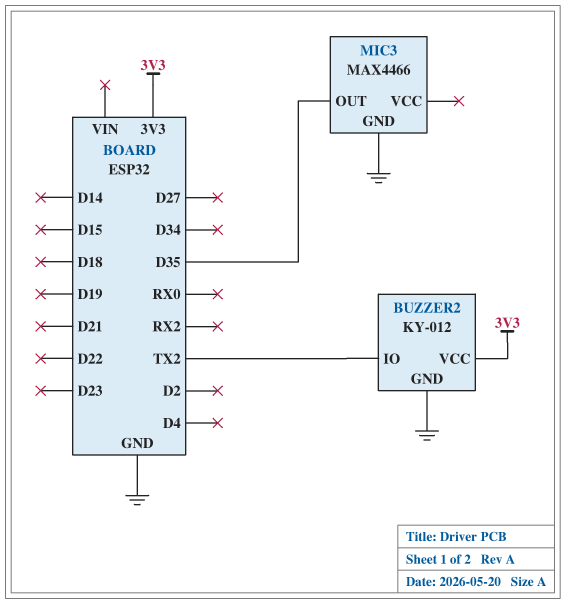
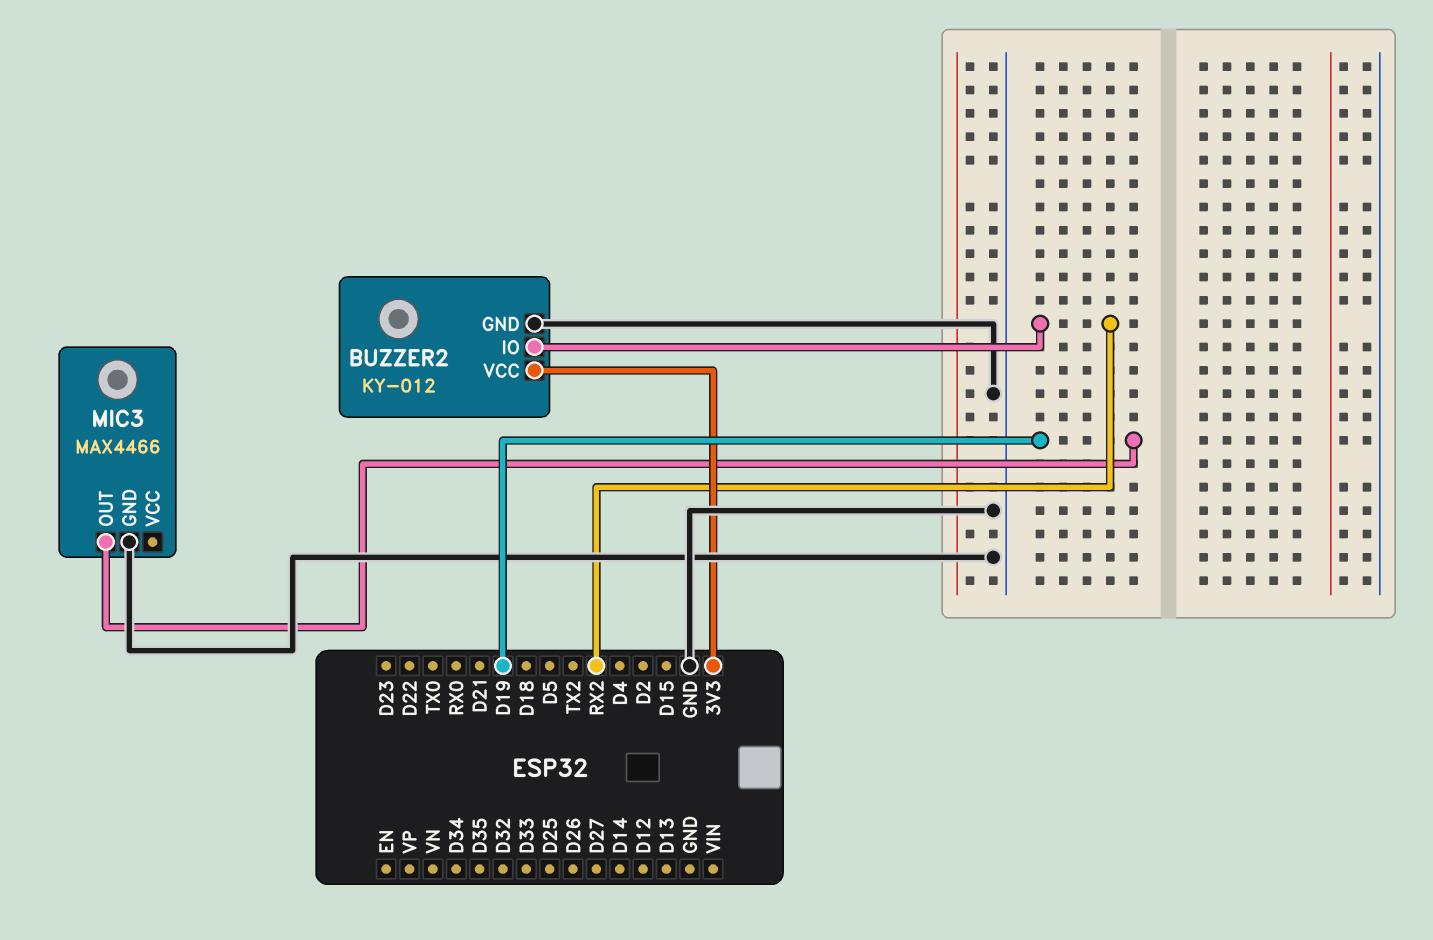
BUZZER2 pin IO: TX2 -> RX2
MIC3 pin OUT: D35 -> D19

